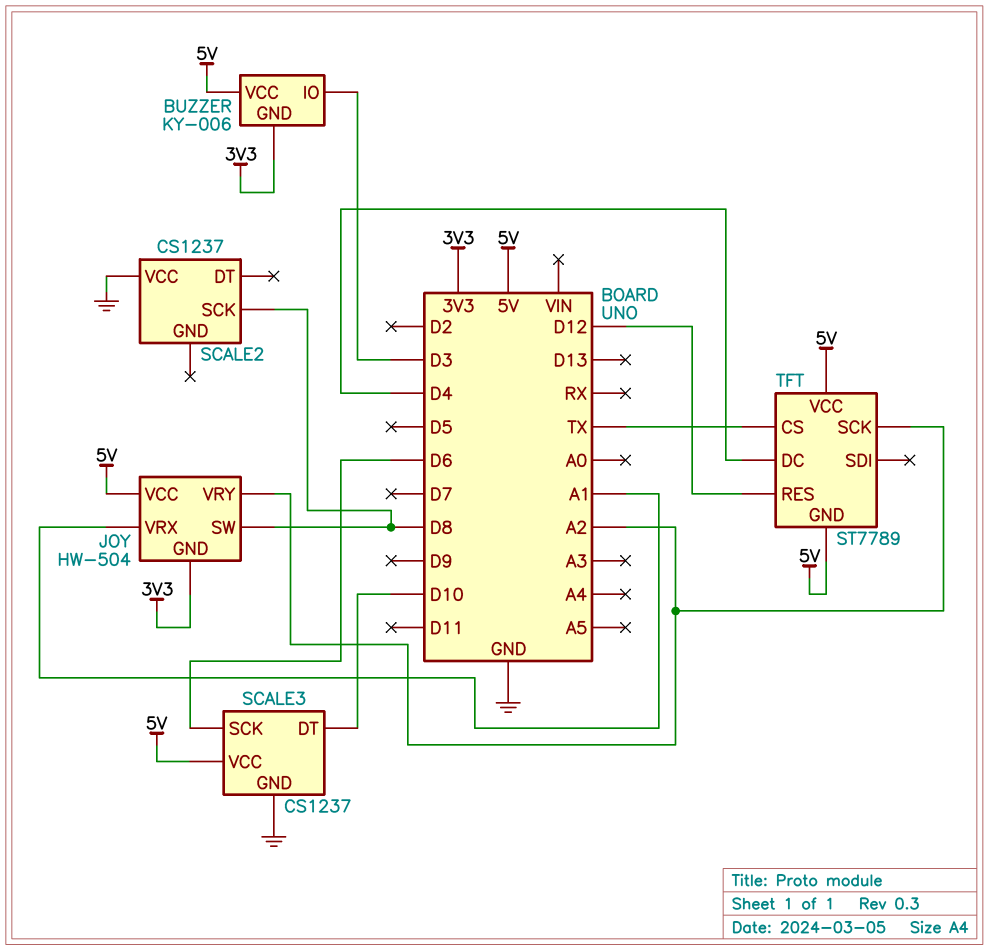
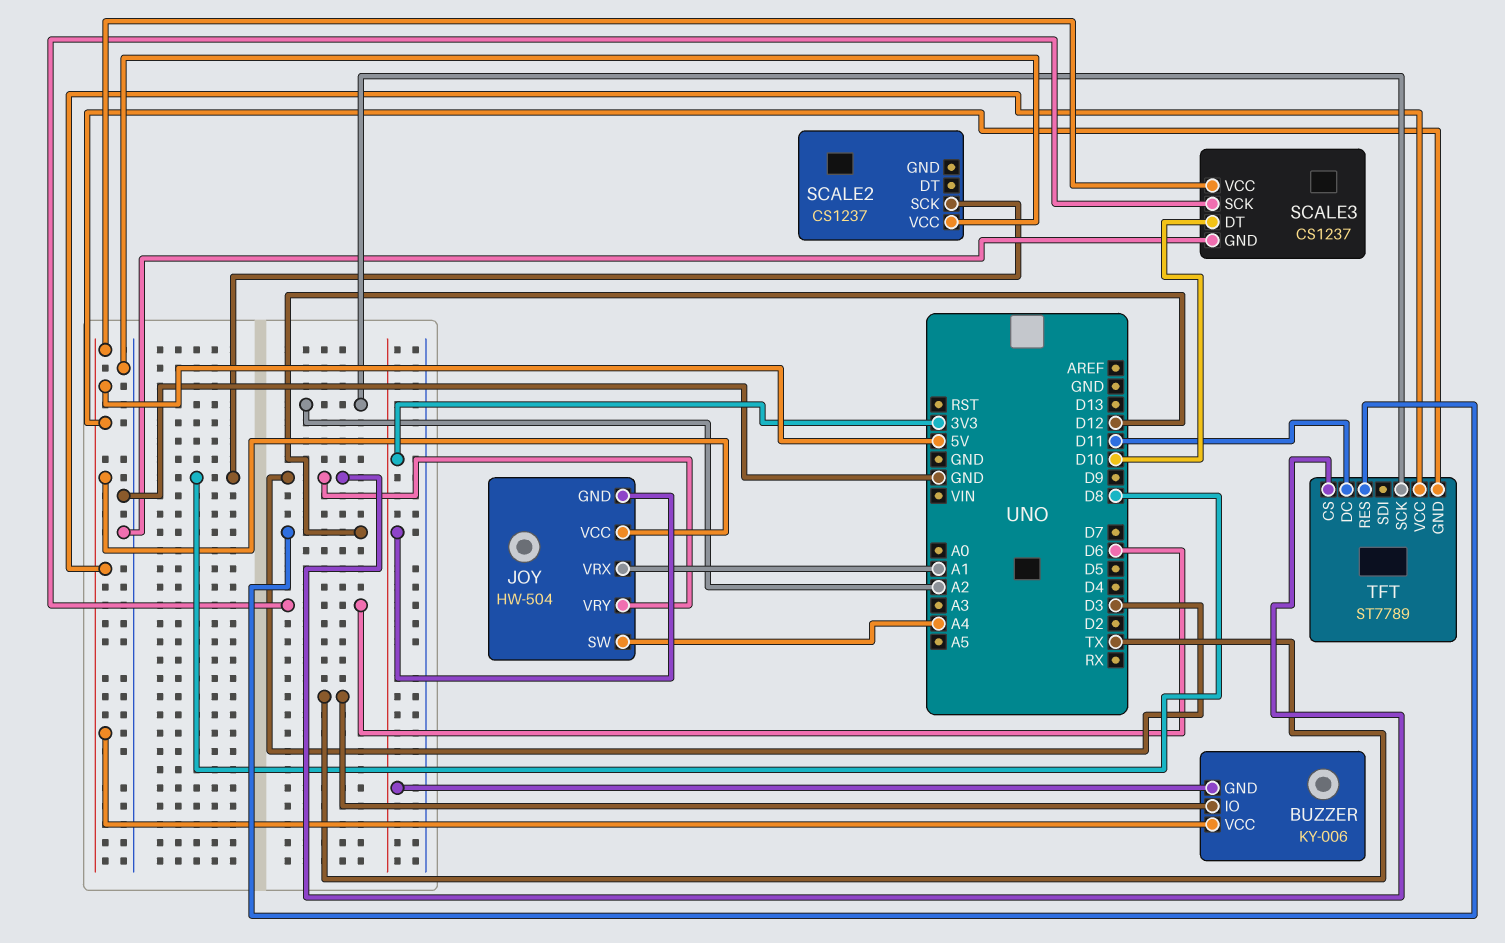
BUZZER pin IO: D3 -> TX
JOY pin SW: D8 -> A4
JOY pin VRY: A2 -> D3
TFT pin CS: TX -> D3
TFT pin DC: D4 -> D11

